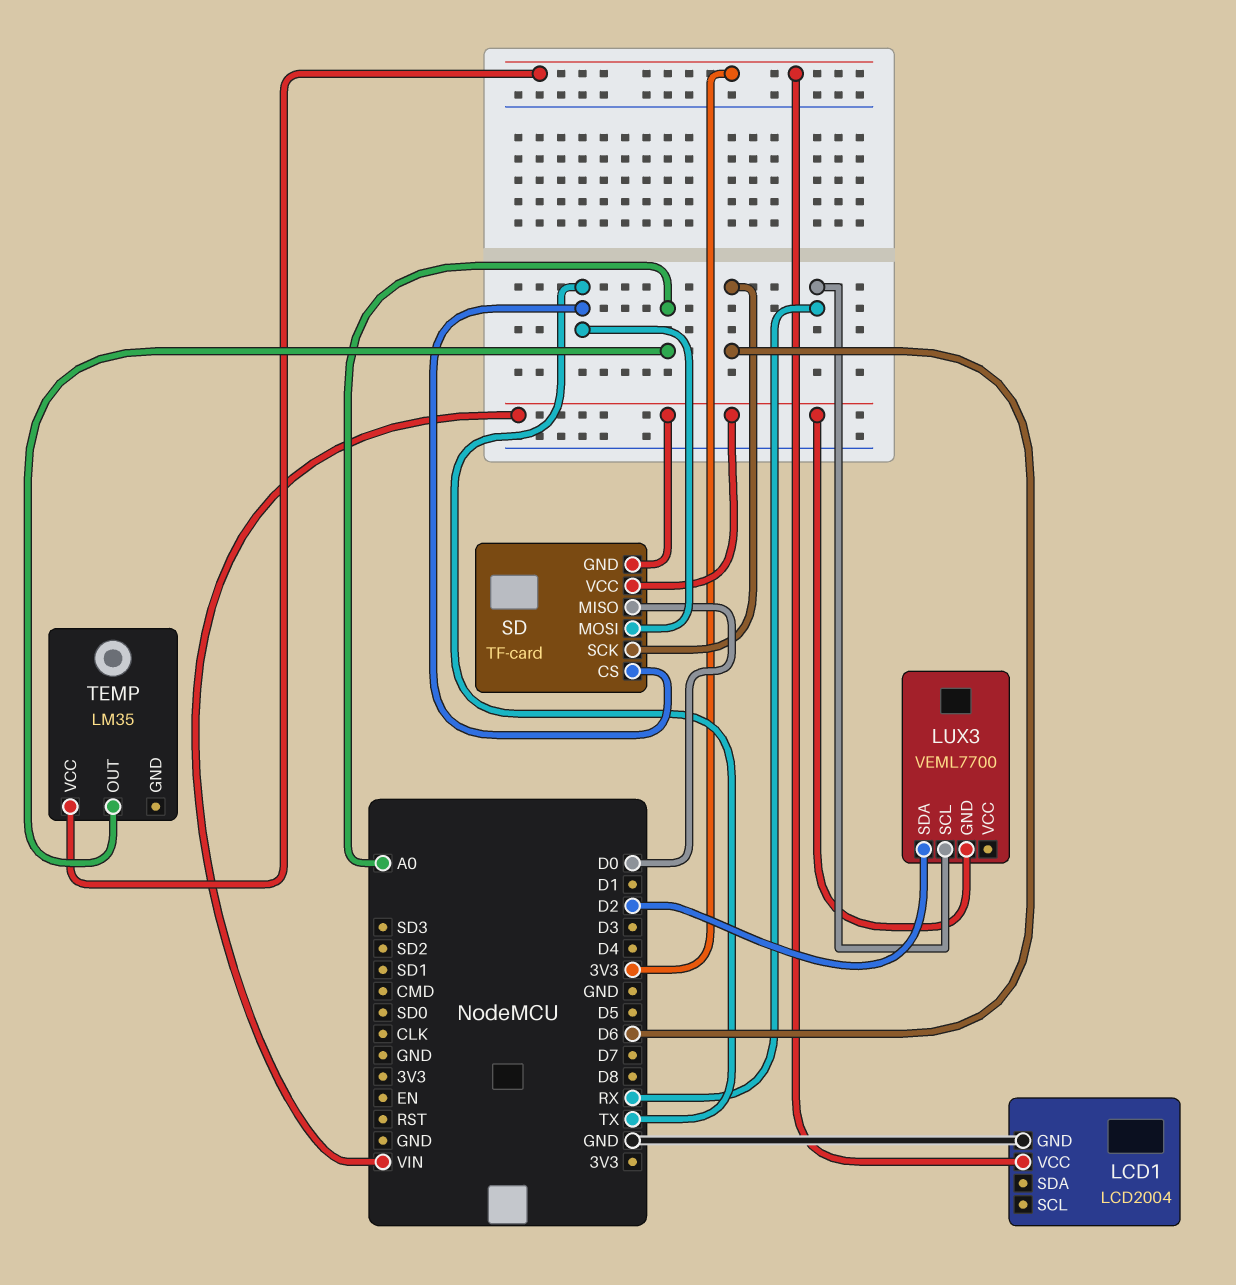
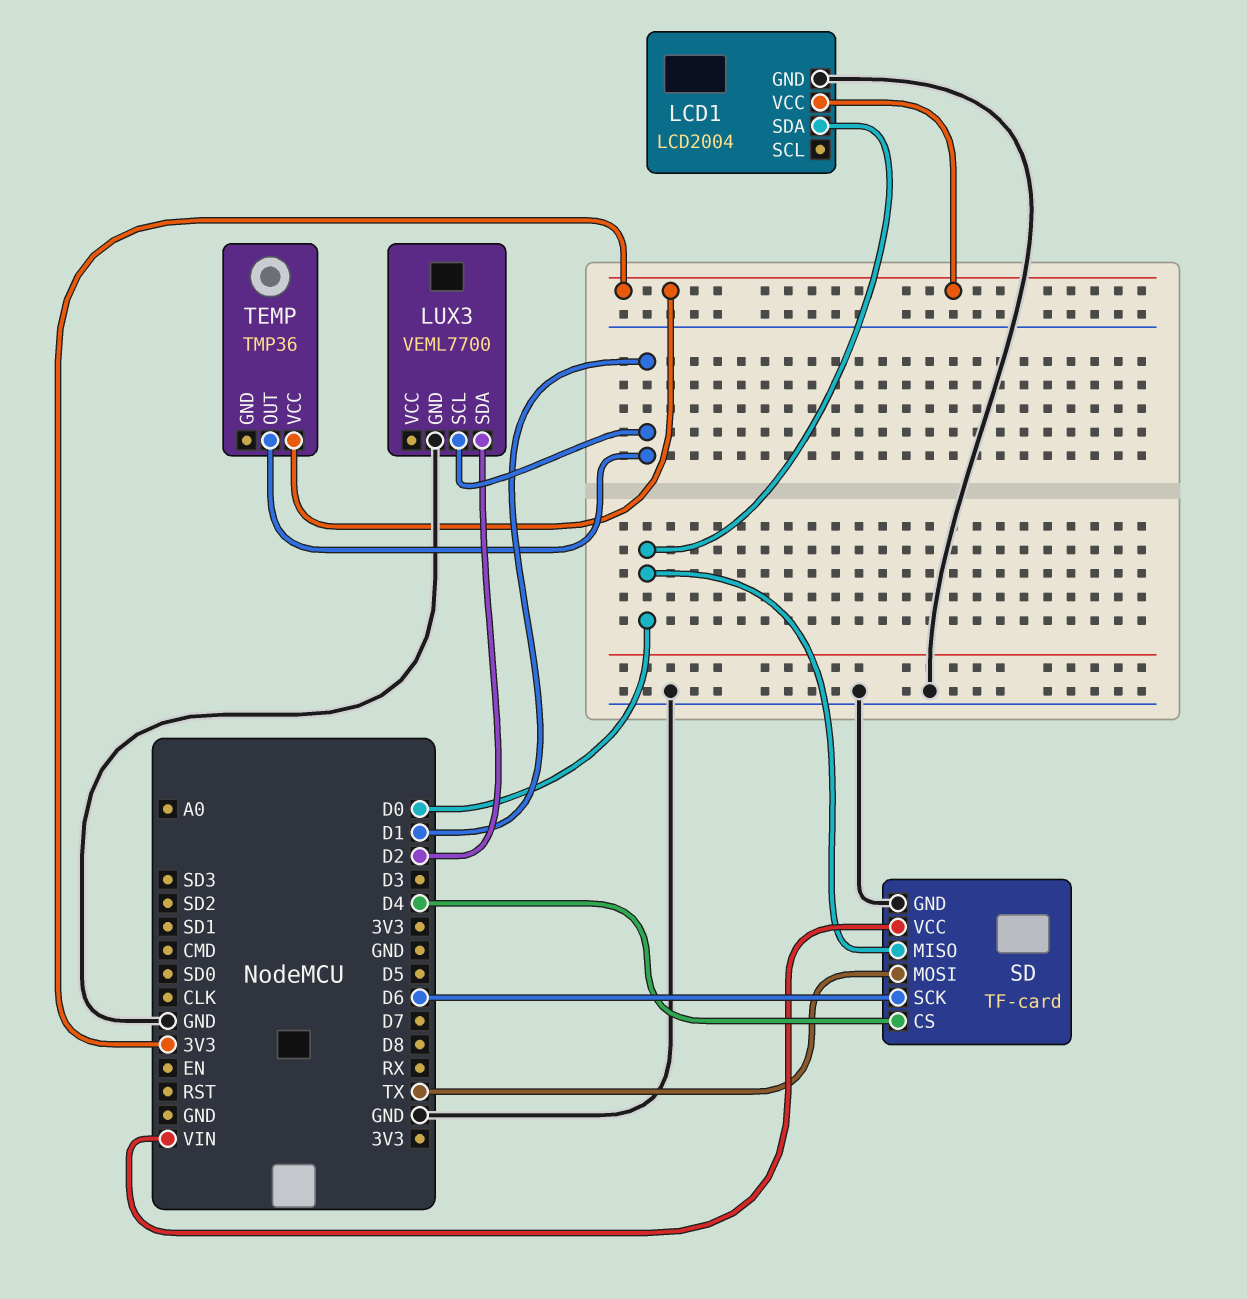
LCD1 pin SDA: none -> D0
LUX3 pin GND: VIN -> GND
LUX3 pin SCL: RX -> D1
SD pin CS: TX -> D4
SD pin GND: VIN -> GND
TEMP: LM35 -> TMP36
TEMP pin OUT: A0 -> D1

